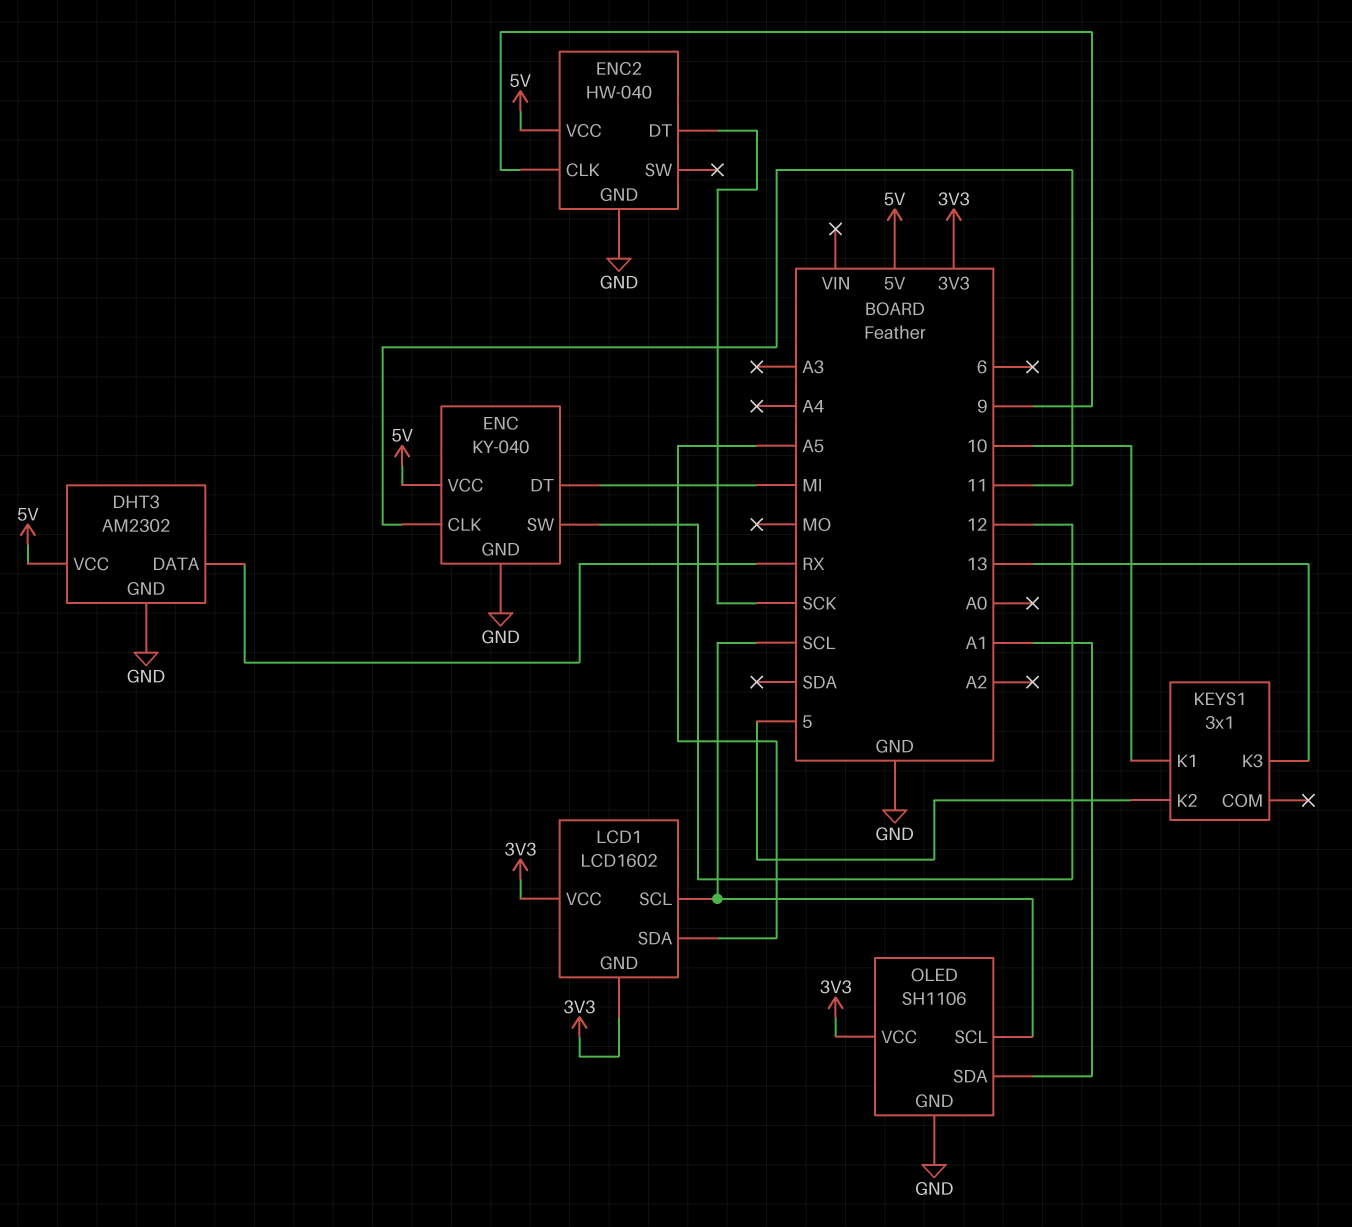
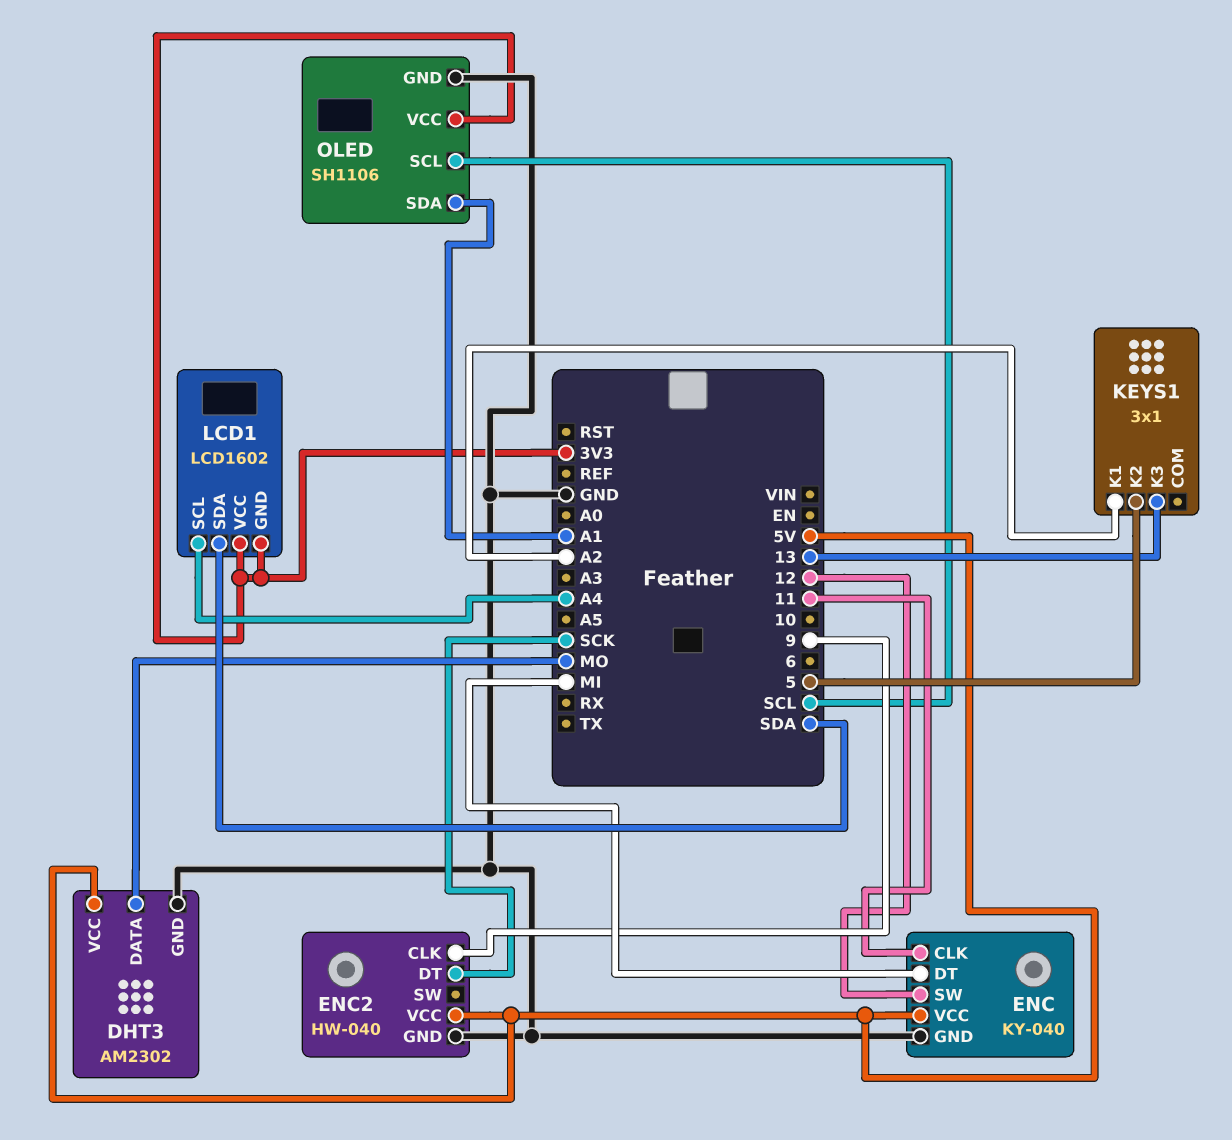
DHT3 pin DATA: RX -> MO
KEYS1 pin K1: 10 -> A2
LCD1 pin SCL: SCL -> A4
LCD1 pin SDA: A5 -> SDA

